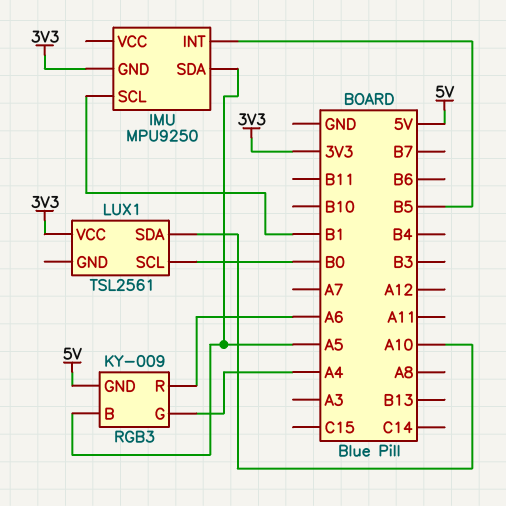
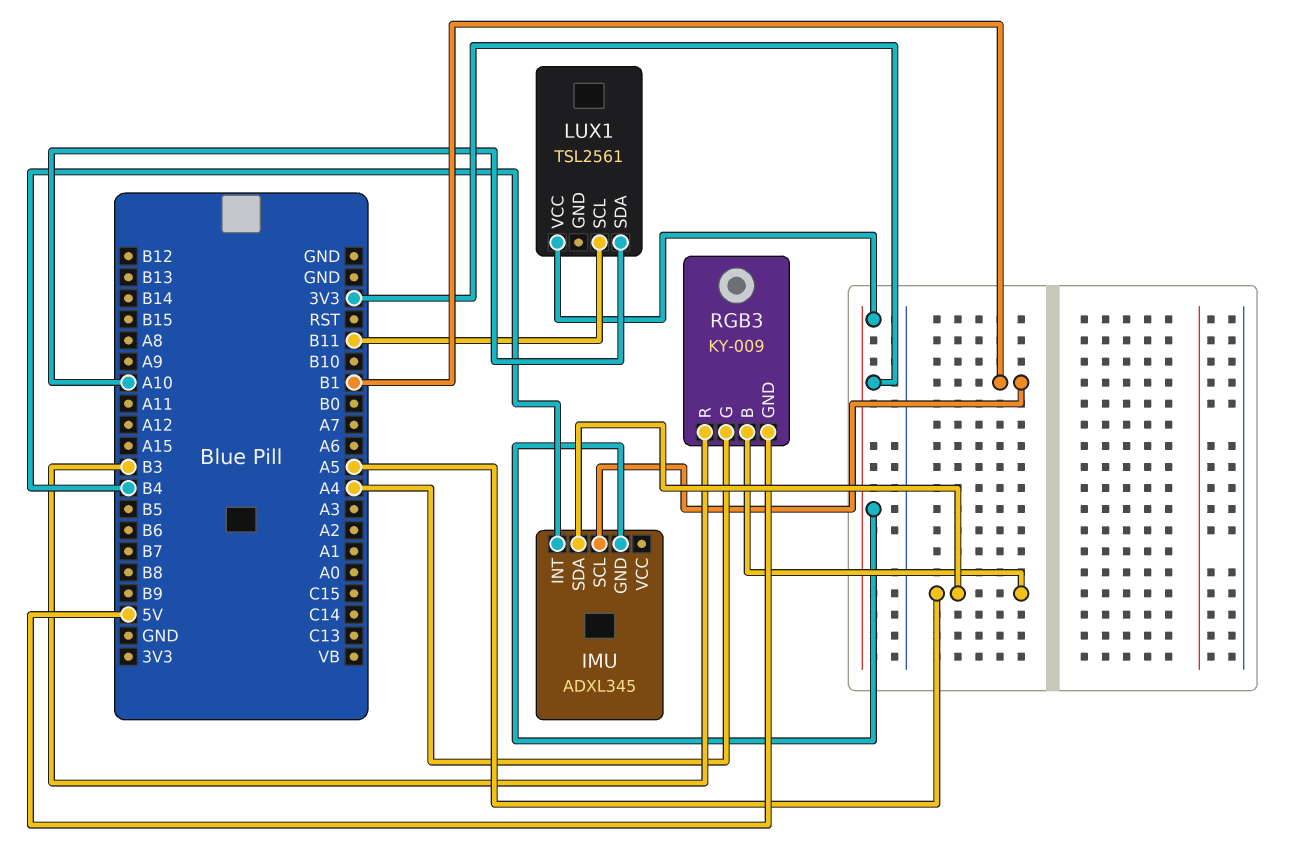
IMU: MPU9250 -> ADXL345
IMU pin INT: B5 -> B4
LUX1 pin SCL: B0 -> B11
RGB3 pin R: A6 -> B3

